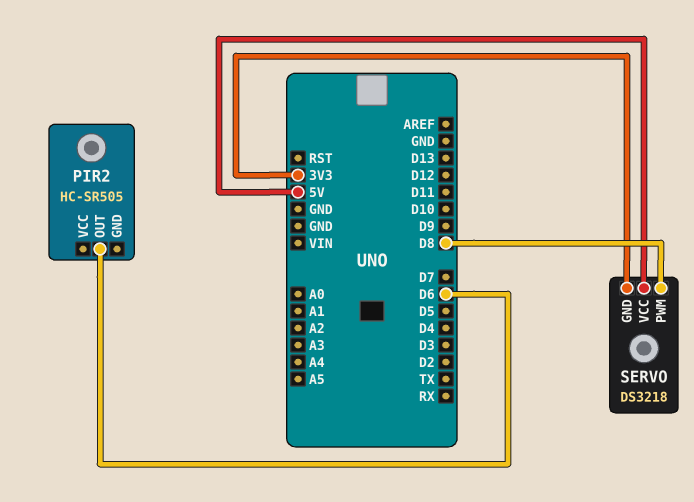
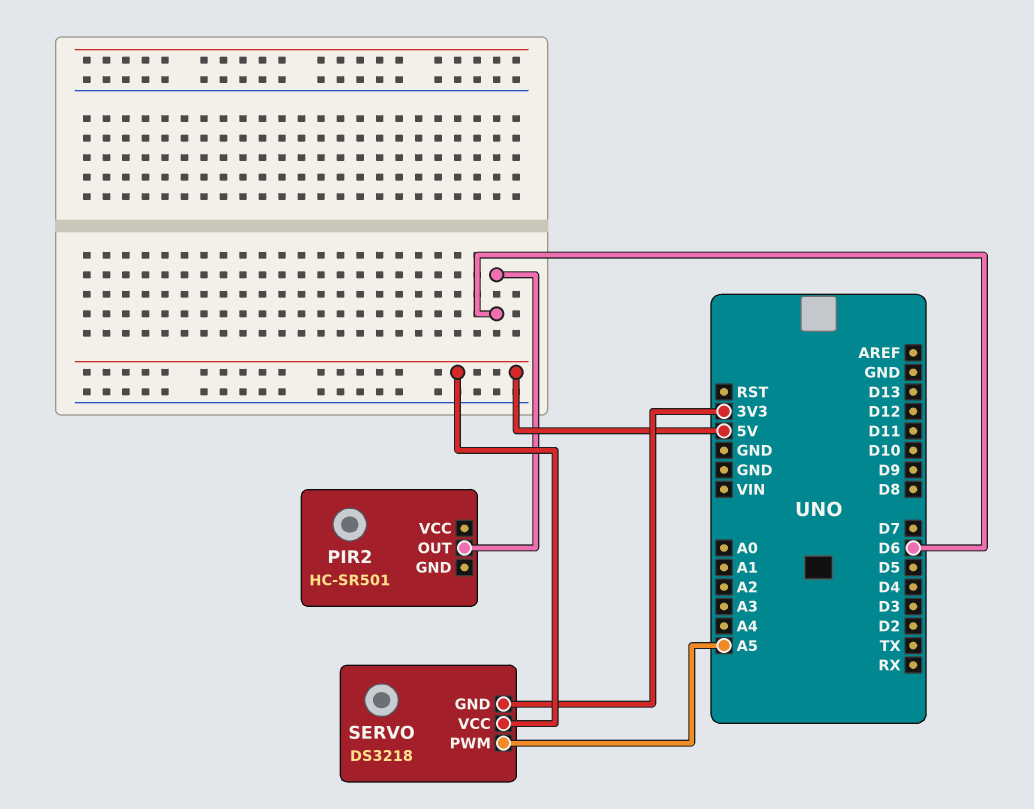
PIR2: HC-SR505 -> HC-SR501
SERVO pin PWM: D8 -> A5

